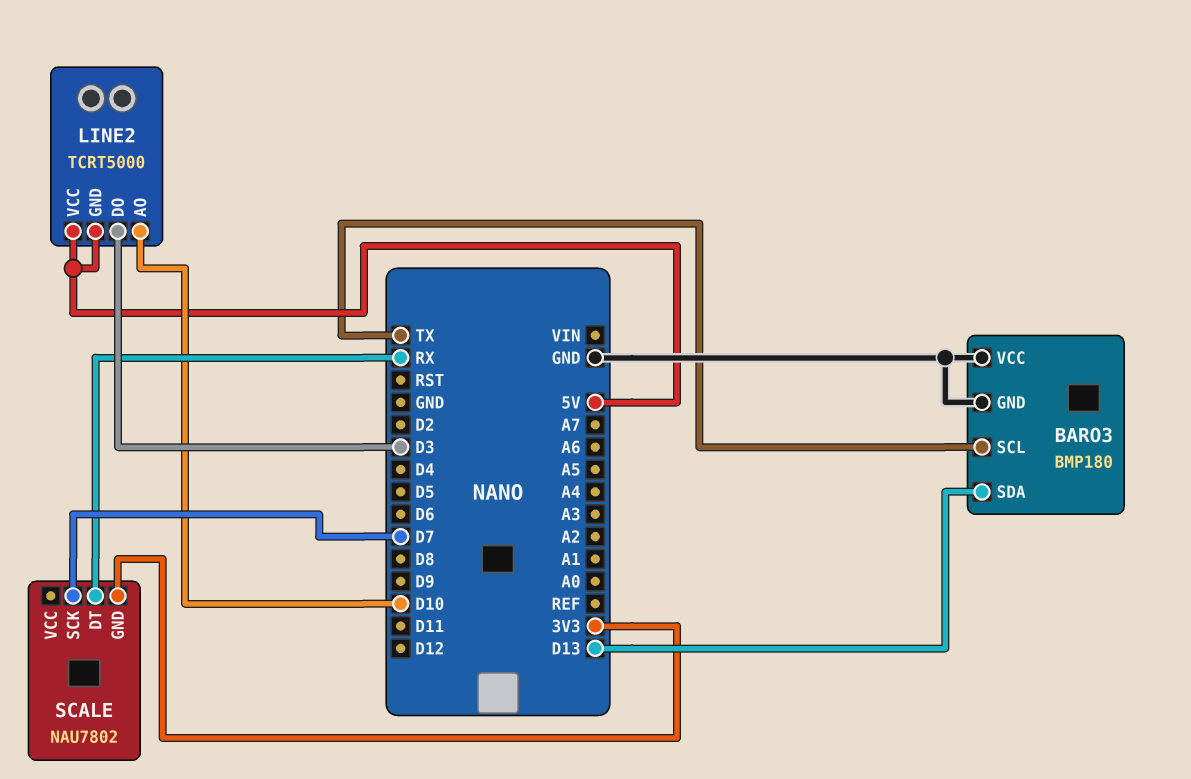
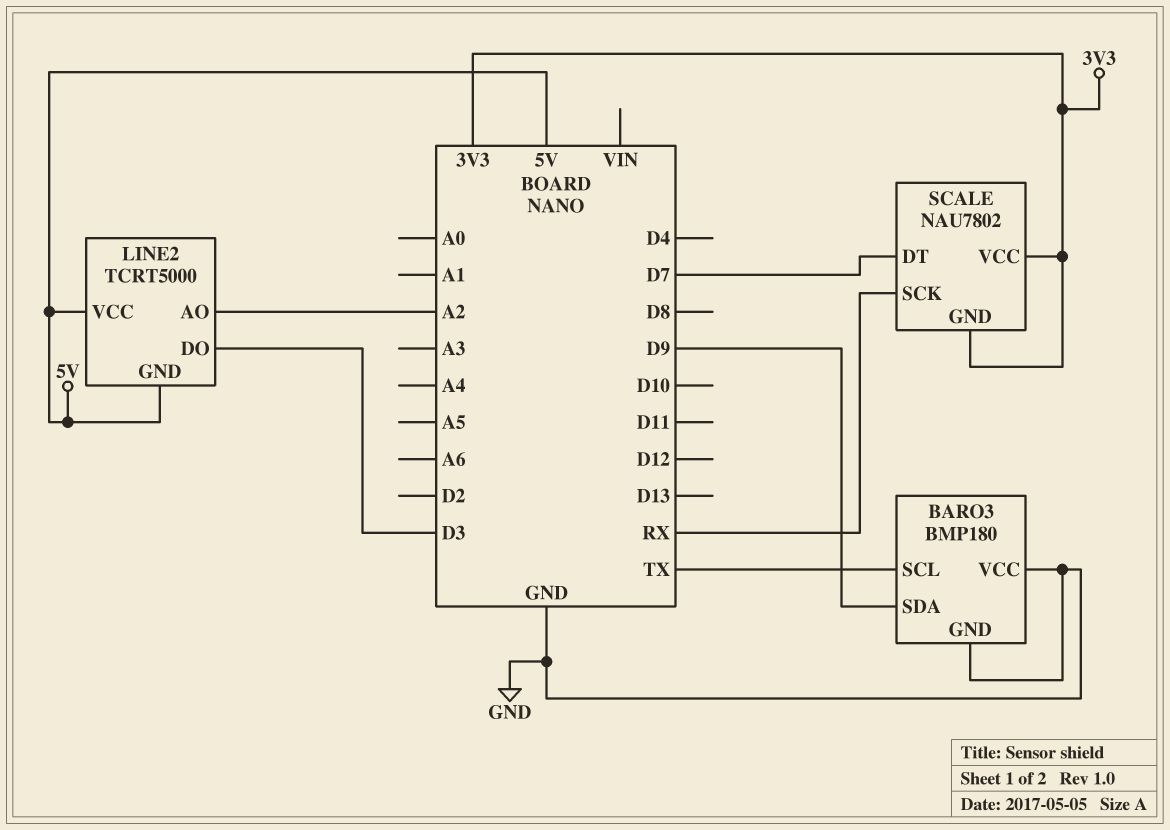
BARO3 pin SDA: D13 -> D9
LINE2 pin AO: D10 -> A2
SCALE pin DT: RX -> D7
SCALE pin SCK: D7 -> RX
SCALE pin VCC: none -> 3V3

